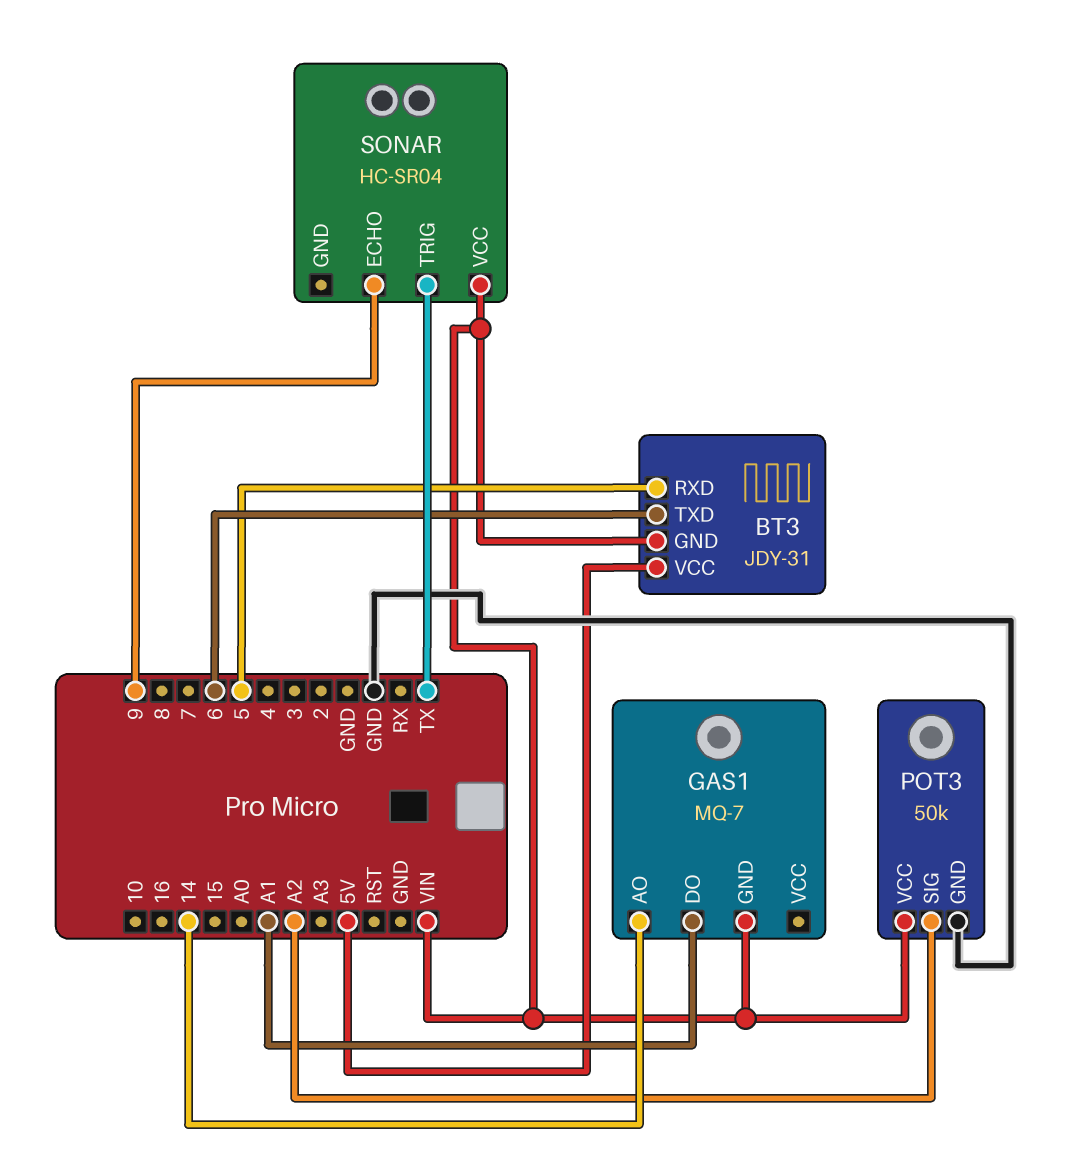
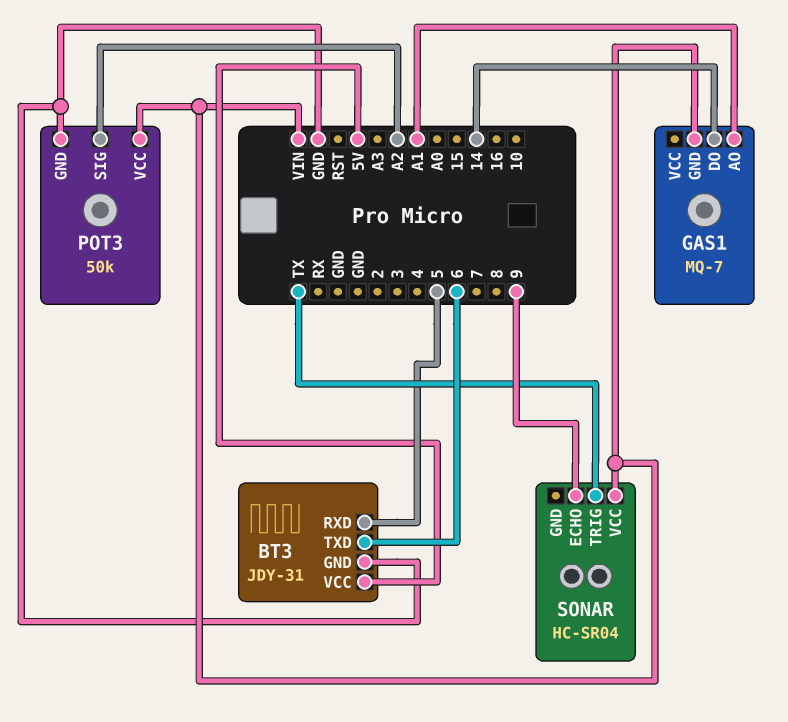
BT3 pin GND: VIN -> GND
GAS1 pin AO: 14 -> A1
GAS1 pin DO: A1 -> 14

